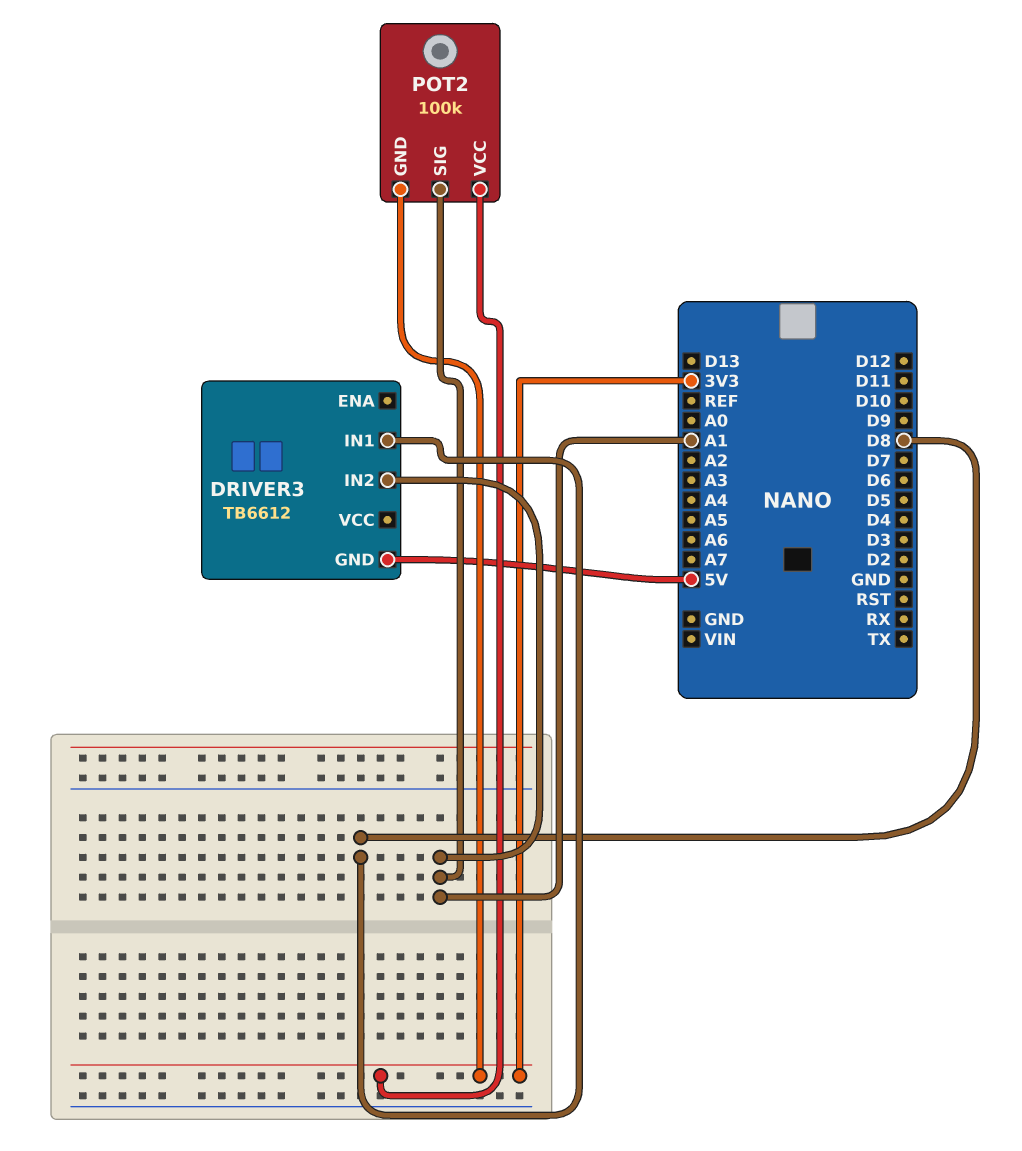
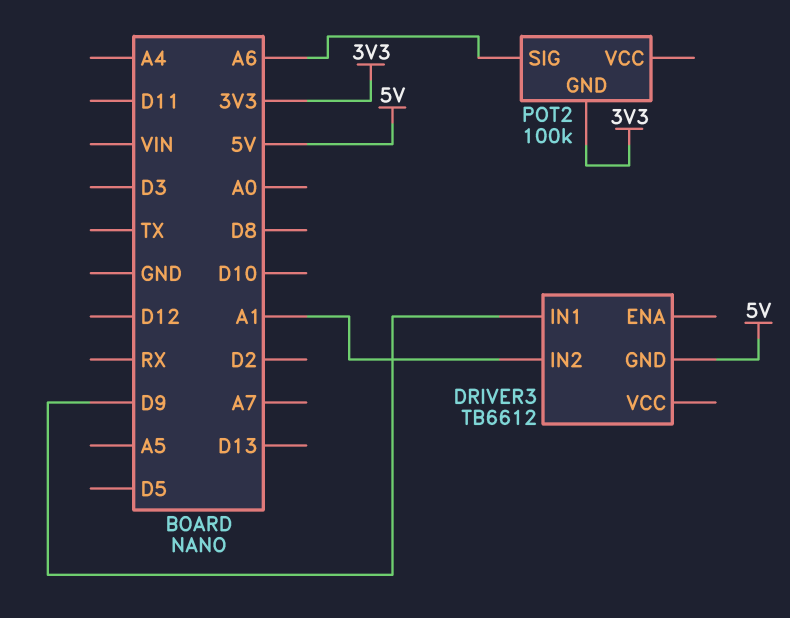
DRIVER3 pin IN1: D8 -> D9
POT2 pin SIG: A1 -> A6
POT2 pin VCC: 3V3 -> none

